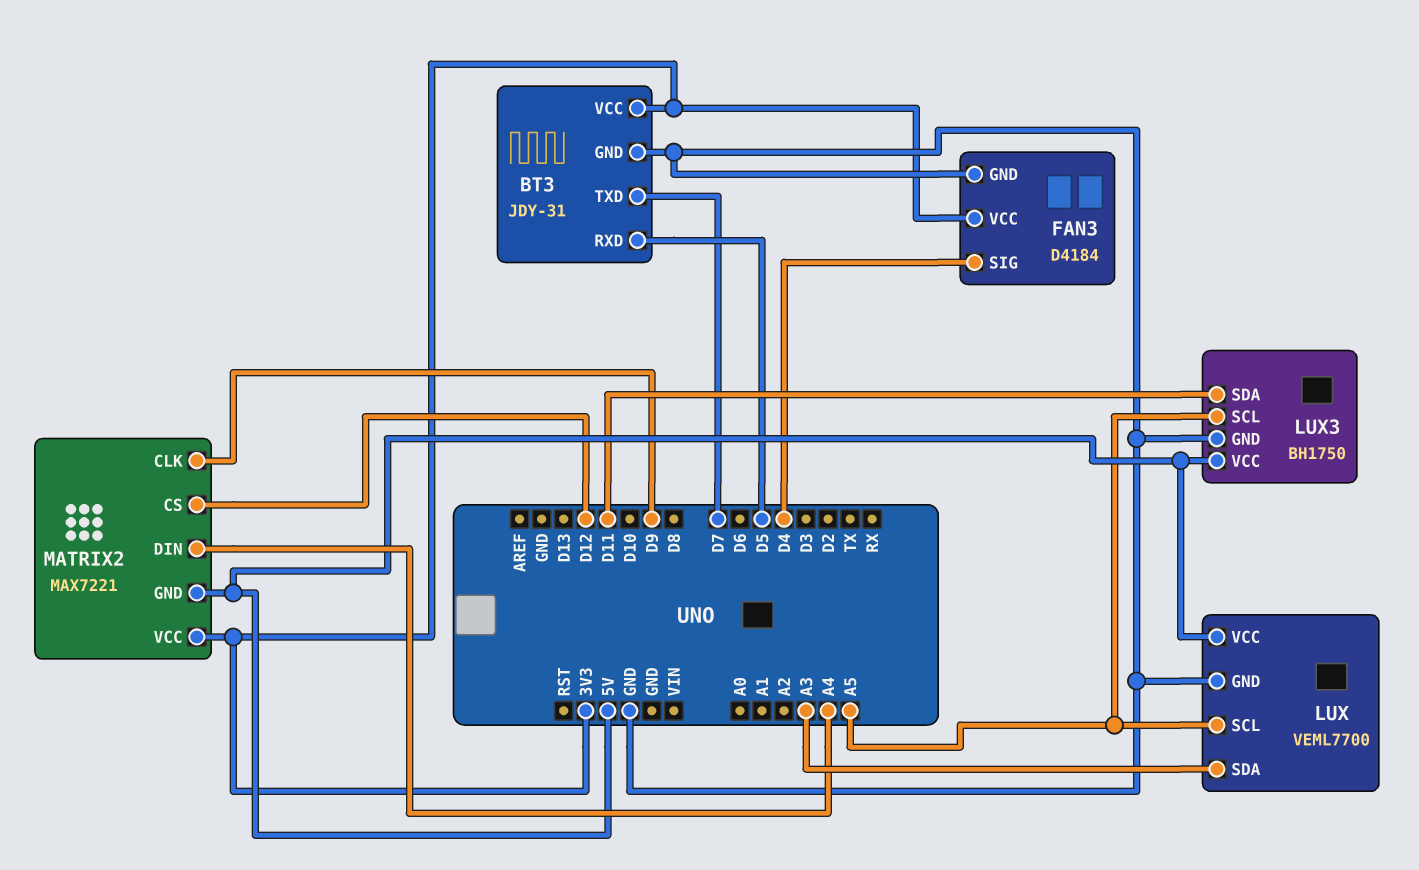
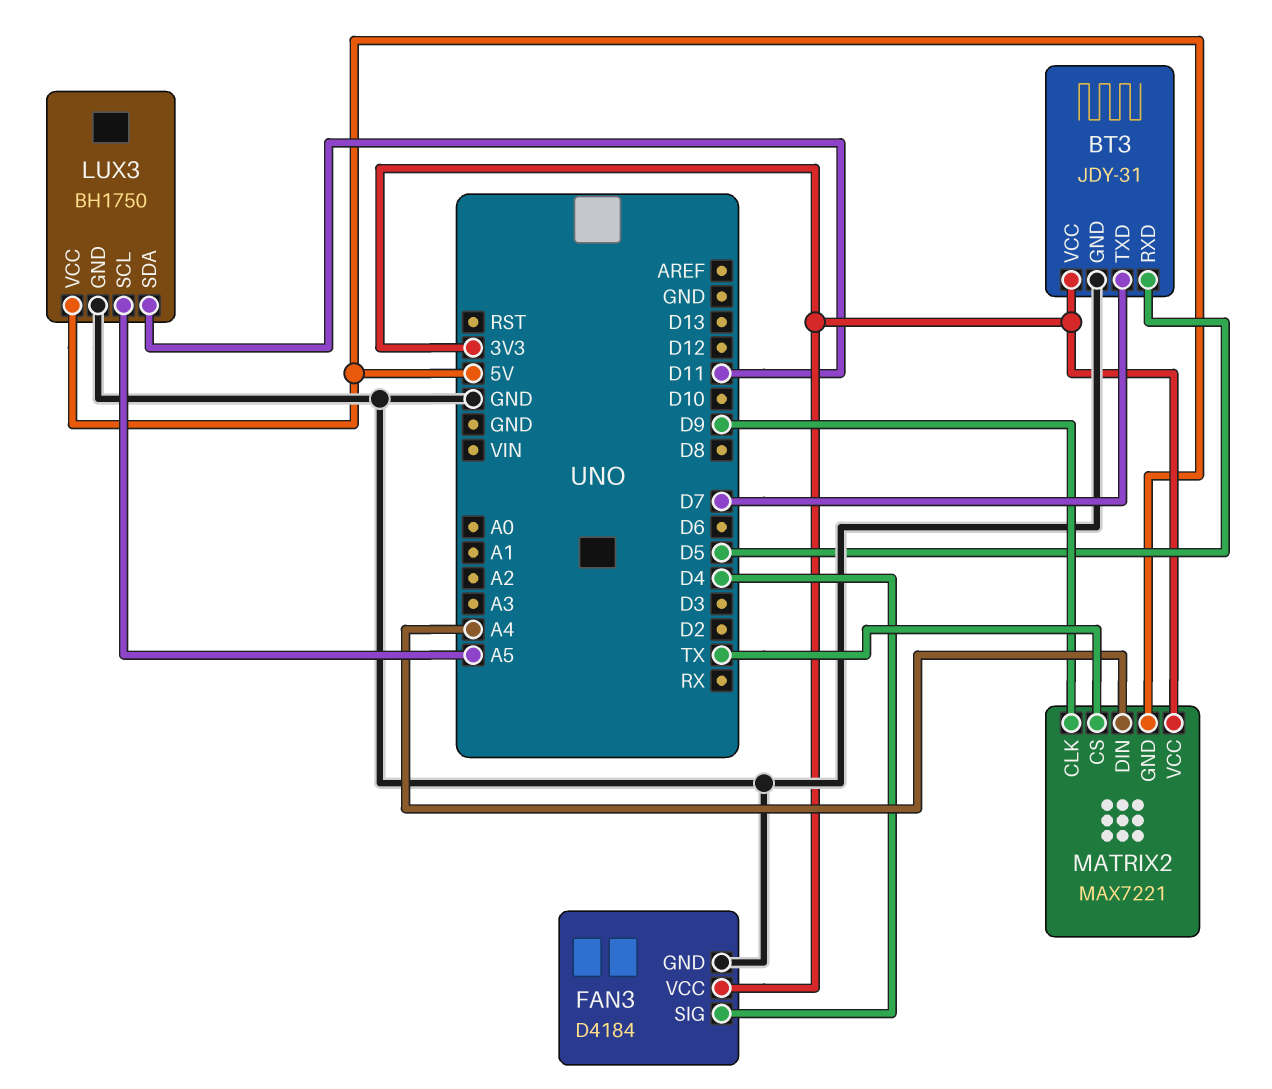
LUX: VEML7700 -> none
LUX pin GND: GND -> none
LUX pin SCL: A5 -> none
LUX pin SDA: A3 -> none
LUX pin VCC: 5V -> none
MATRIX2 pin CS: D12 -> TX

